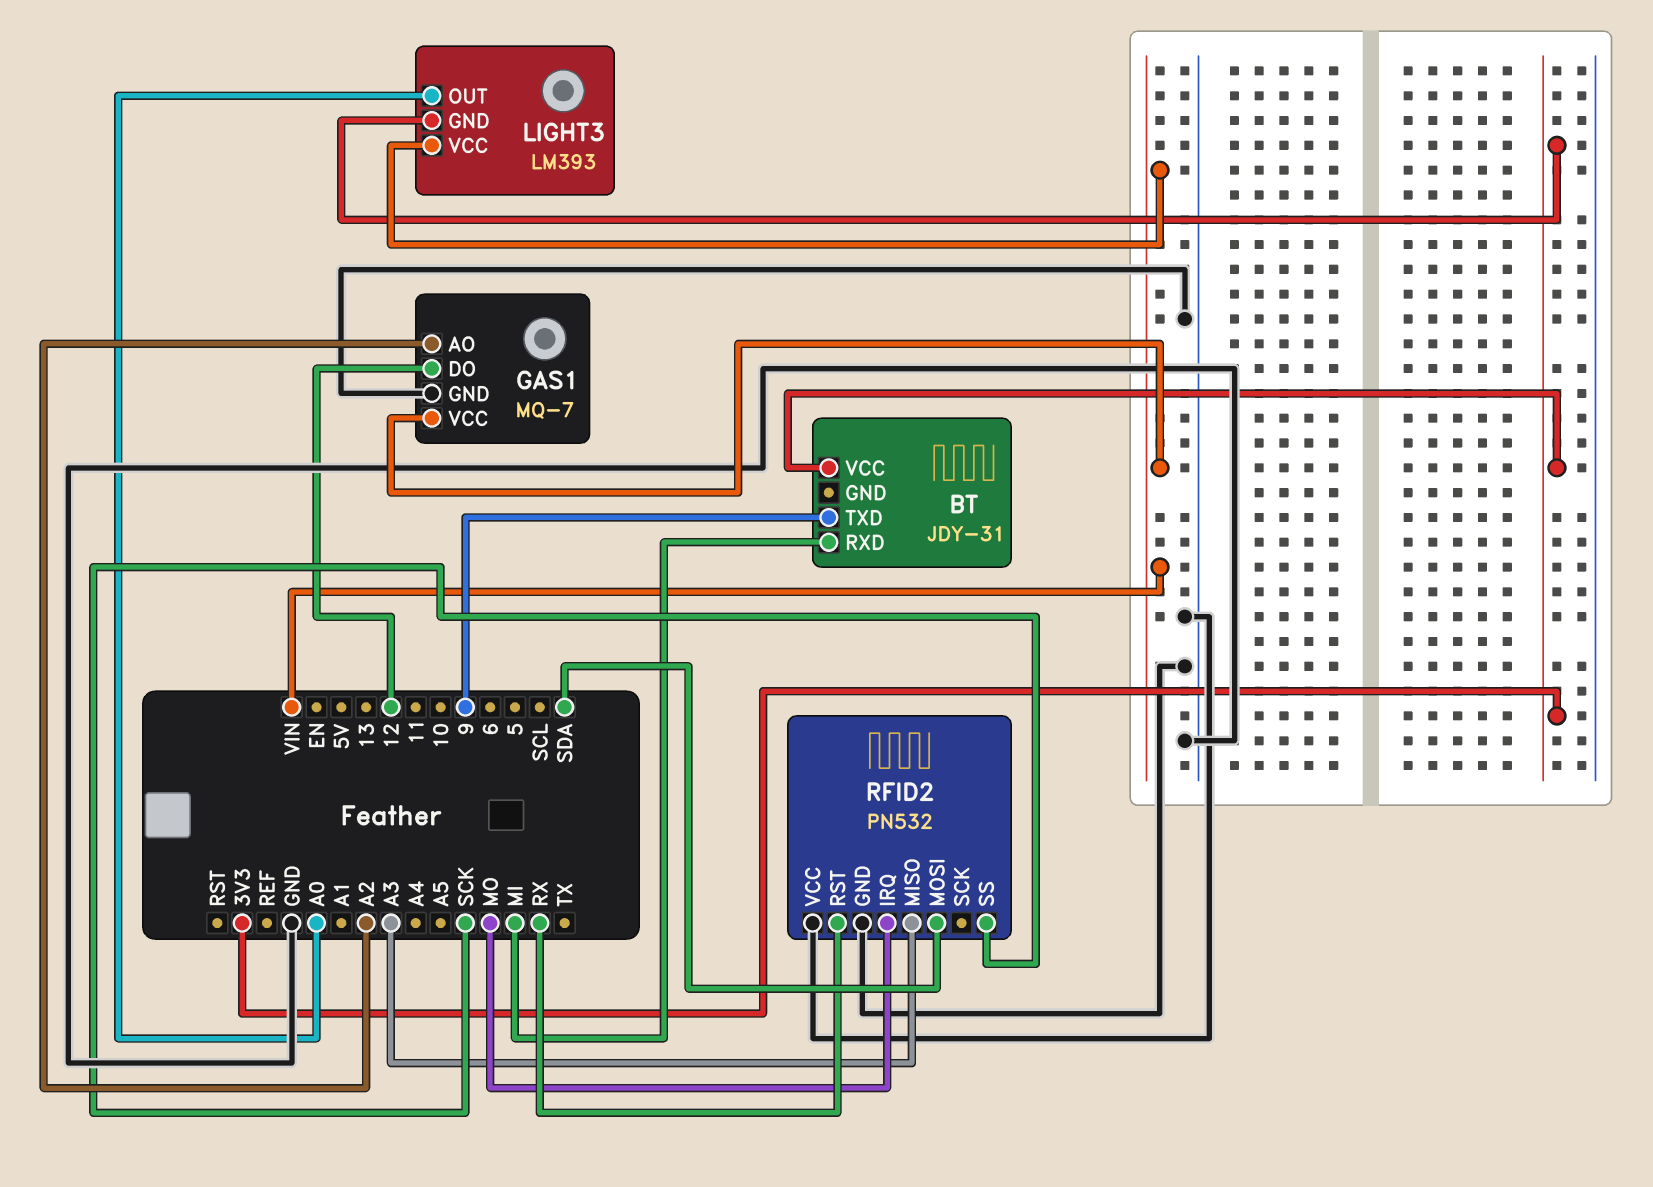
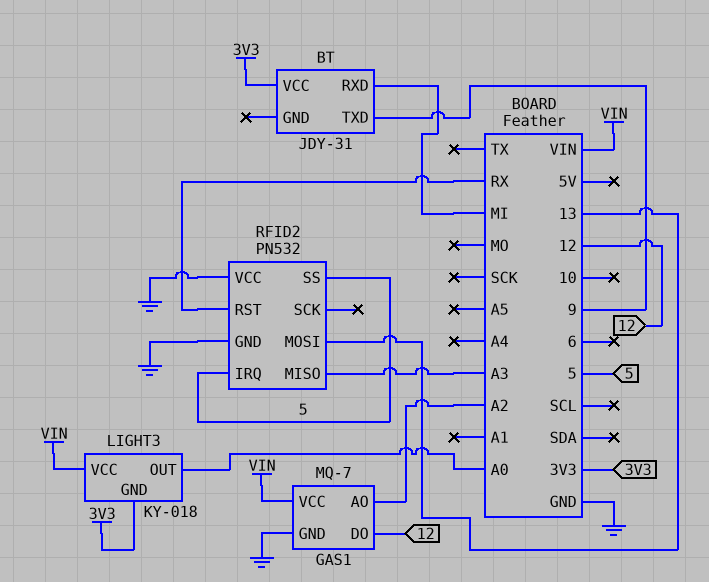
LIGHT3: LM393 -> KY-018
RFID2 pin IRQ: MO -> 5
RFID2 pin MOSI: SDA -> 13
RFID2 pin SS: SCK -> 5

